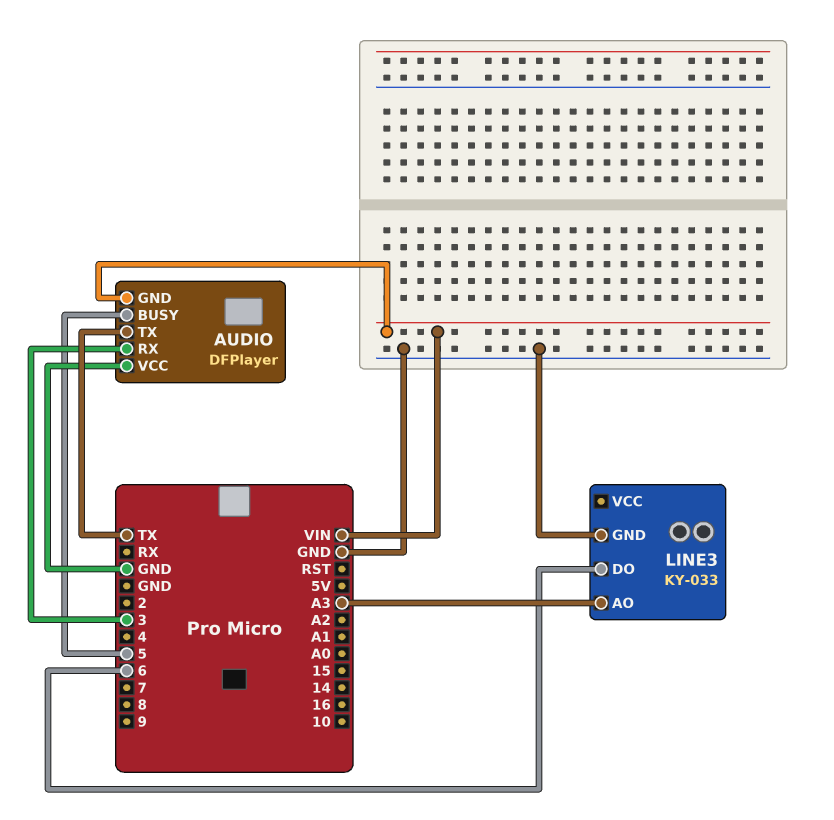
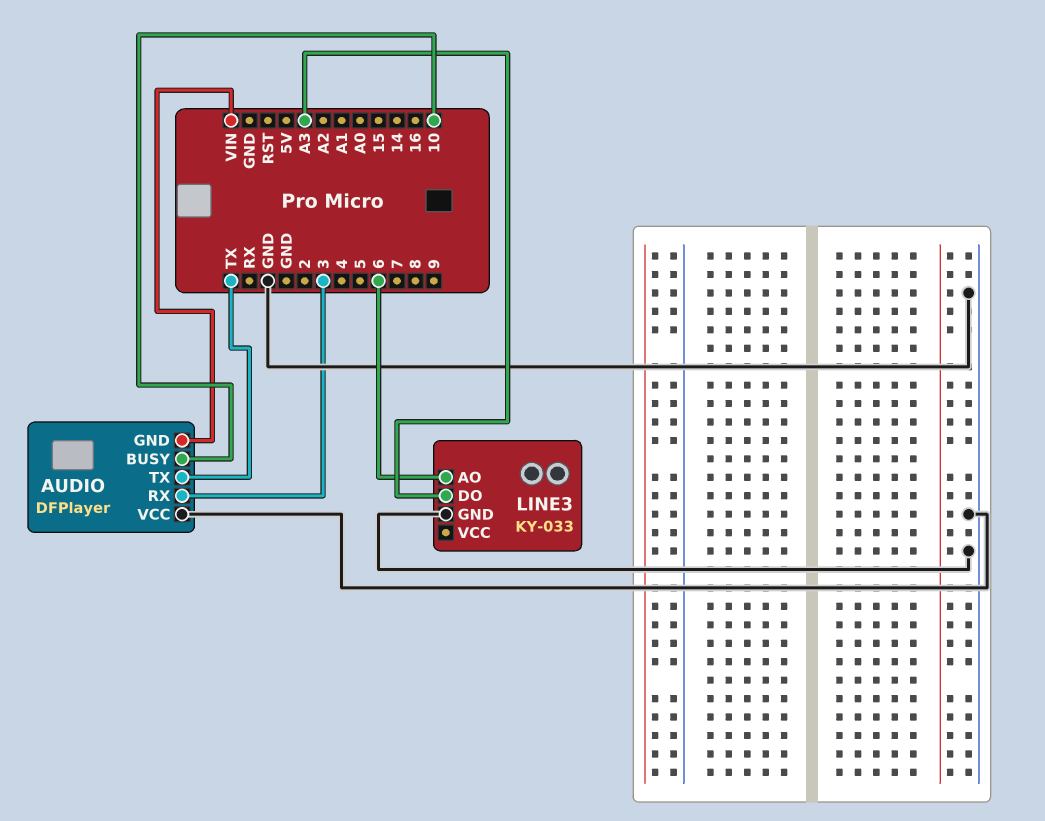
AUDIO pin BUSY: 5 -> 10
LINE3 pin AO: A3 -> 6
LINE3 pin DO: 6 -> A3

